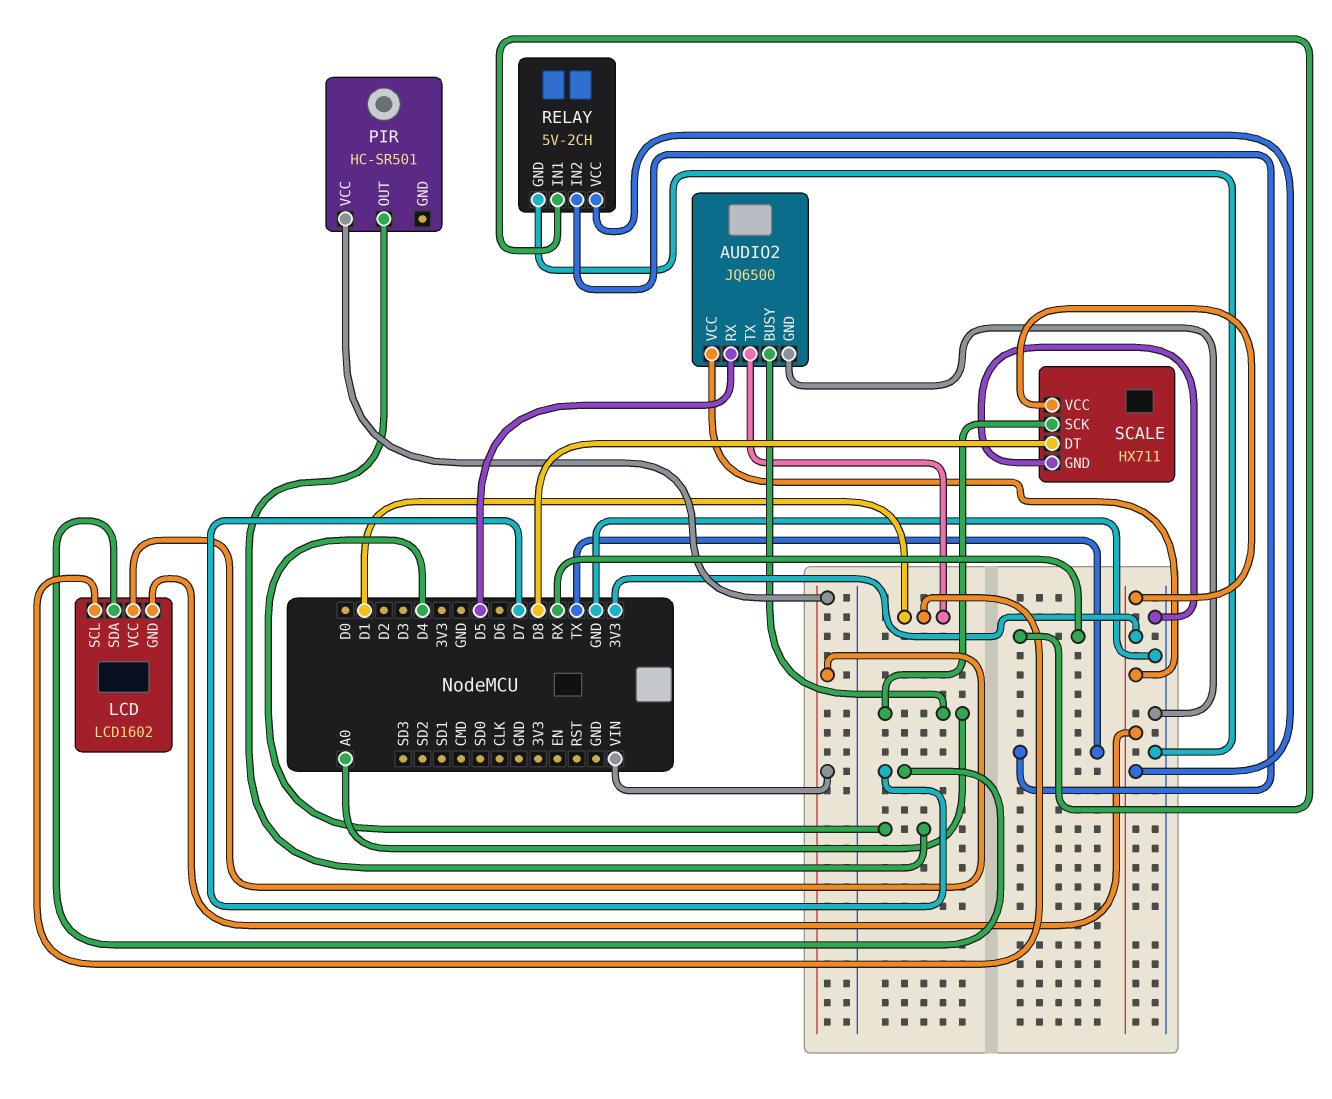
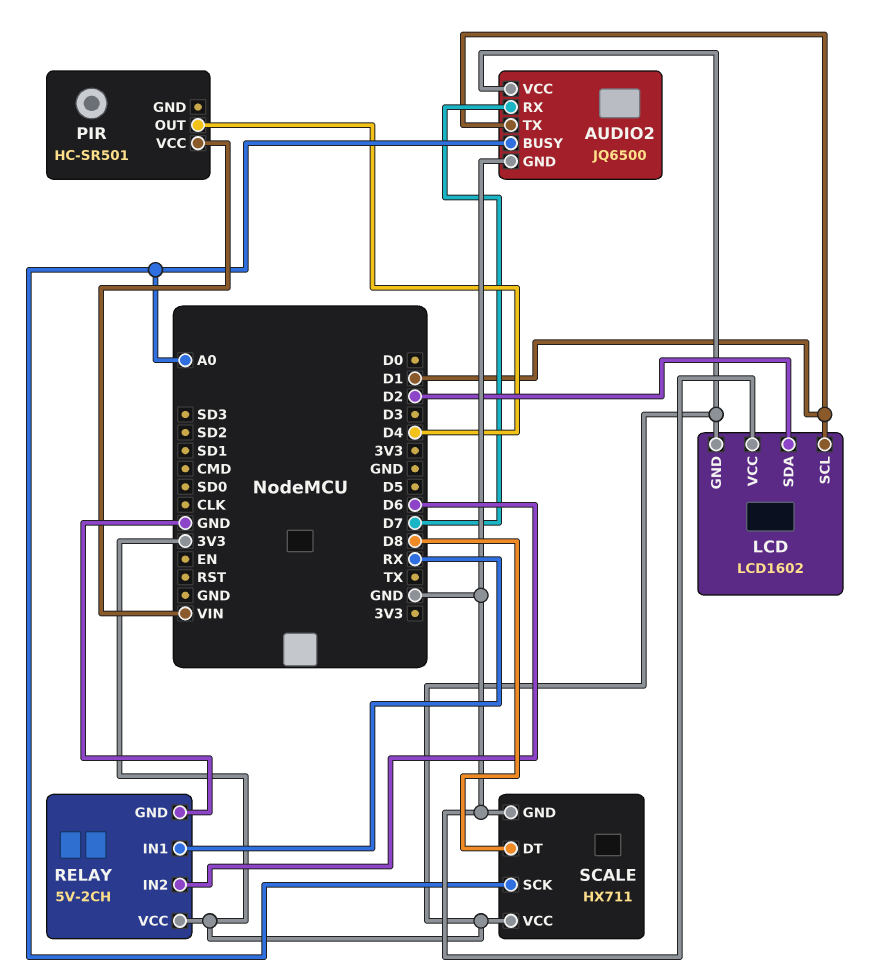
AUDIO2 pin RX: D5 -> D7
LCD pin SDA: D7 -> D2
LCD pin VCC: VIN -> GND
RELAY pin IN2: TX -> D6

